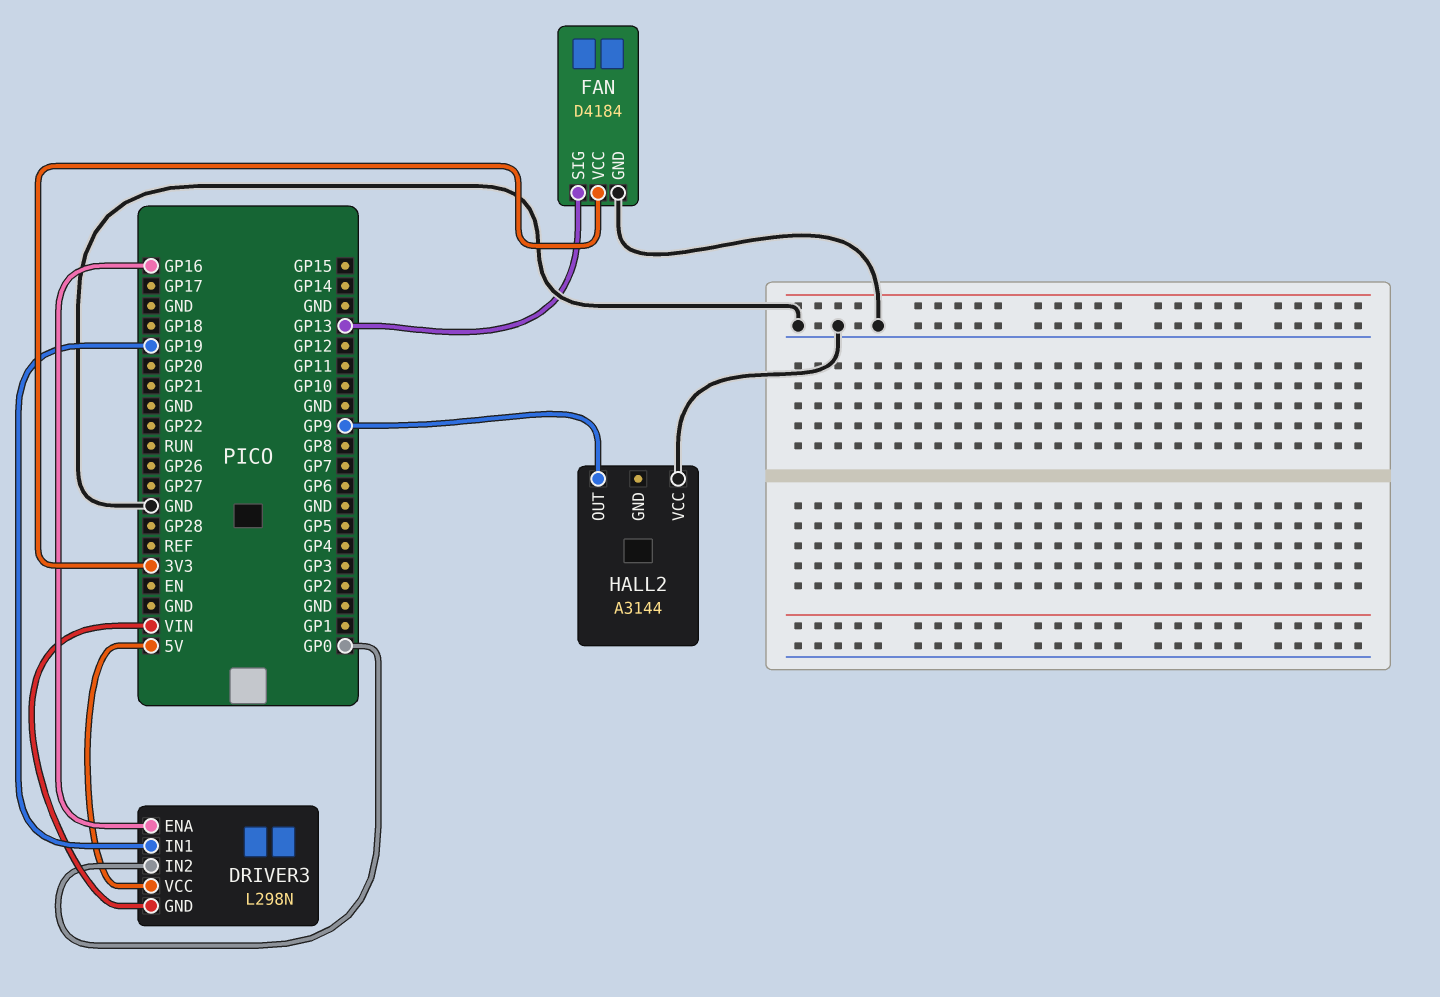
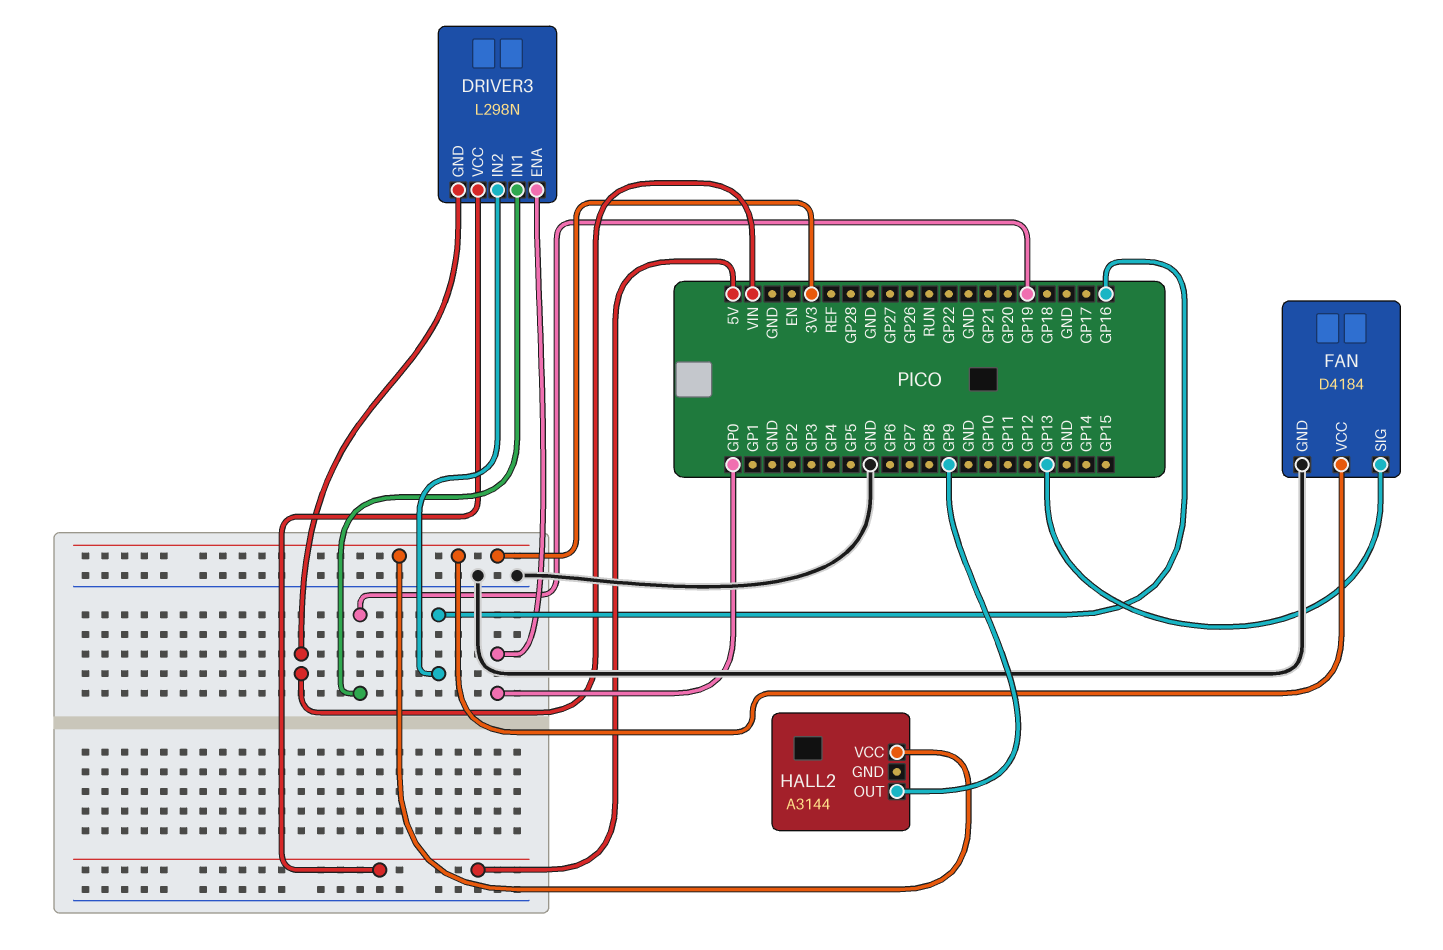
DRIVER3 pin ENA: GP16 -> GP0
DRIVER3 pin IN2: GP0 -> GP16
HALL2 pin VCC: GND -> 3V3

